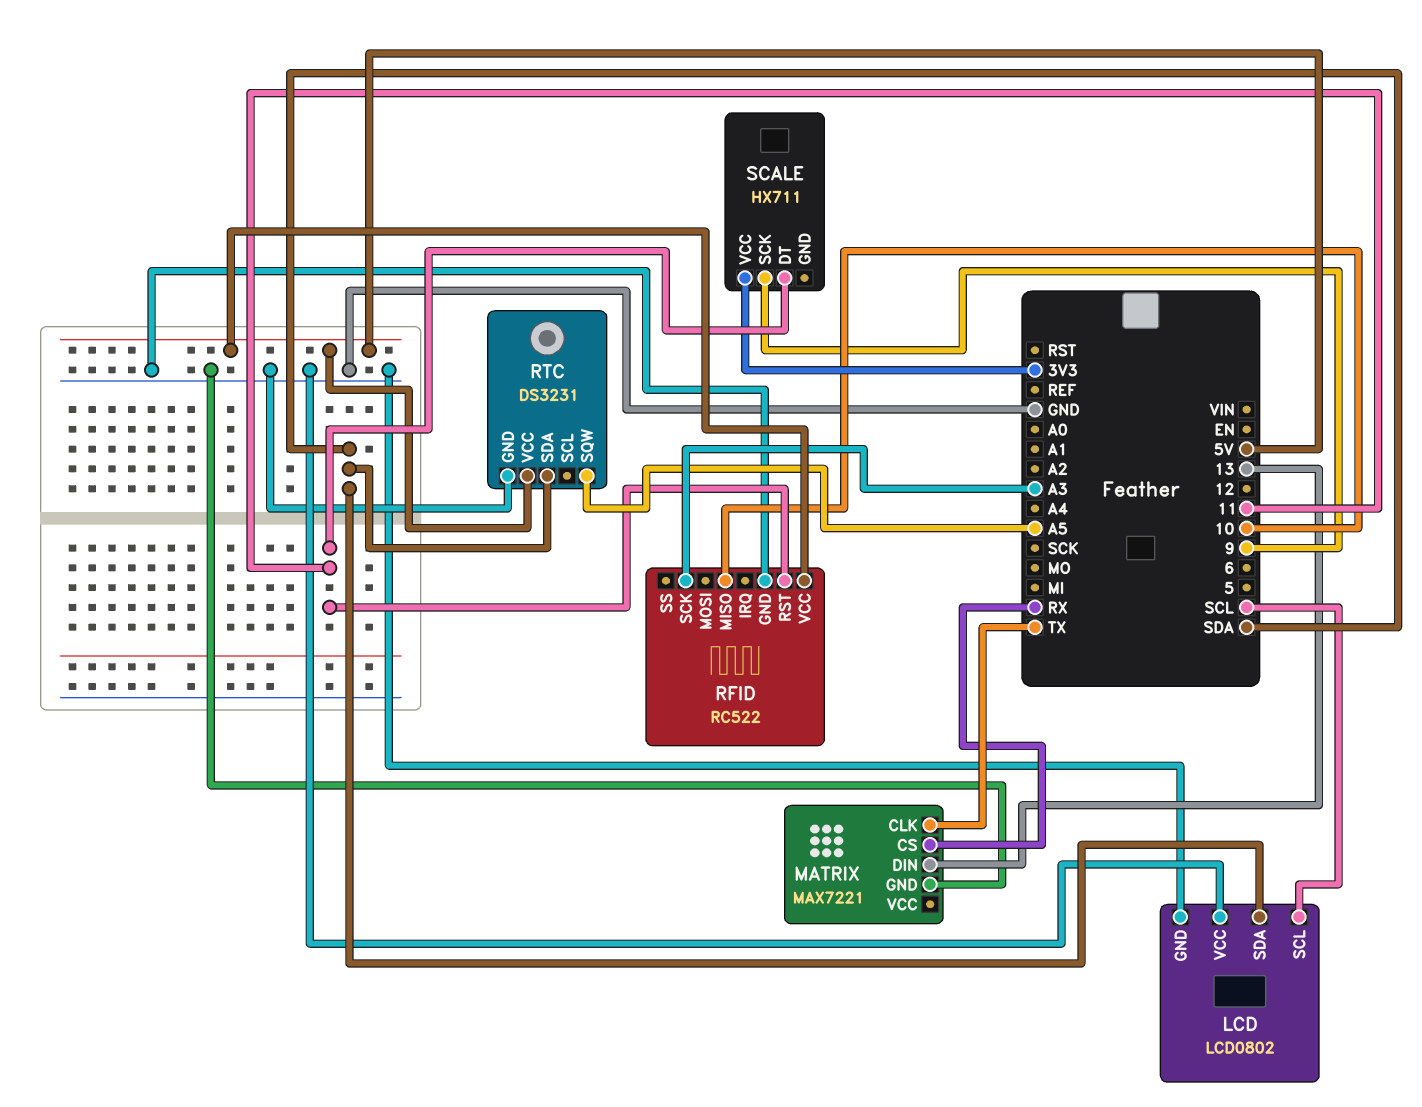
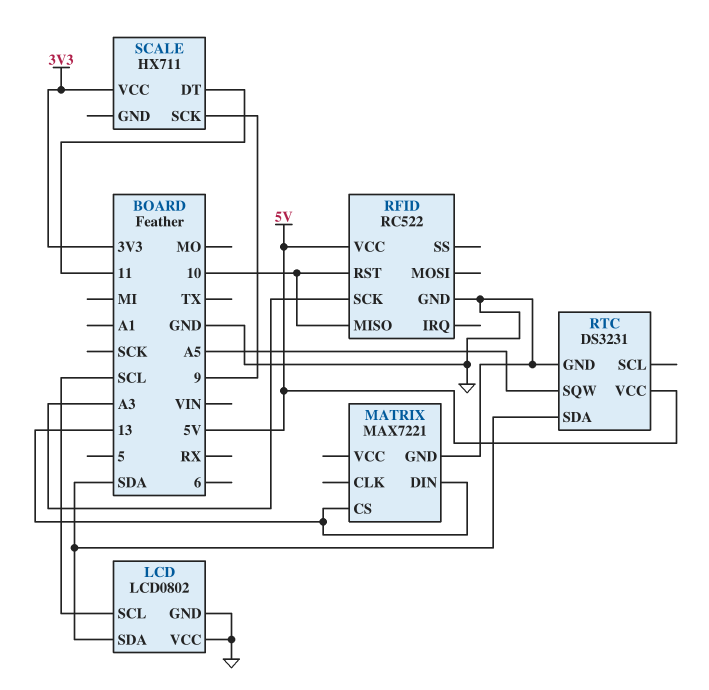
MATRIX pin CLK: TX -> none
MATRIX pin CS: RX -> 13
RFID pin RST: 11 -> 10

